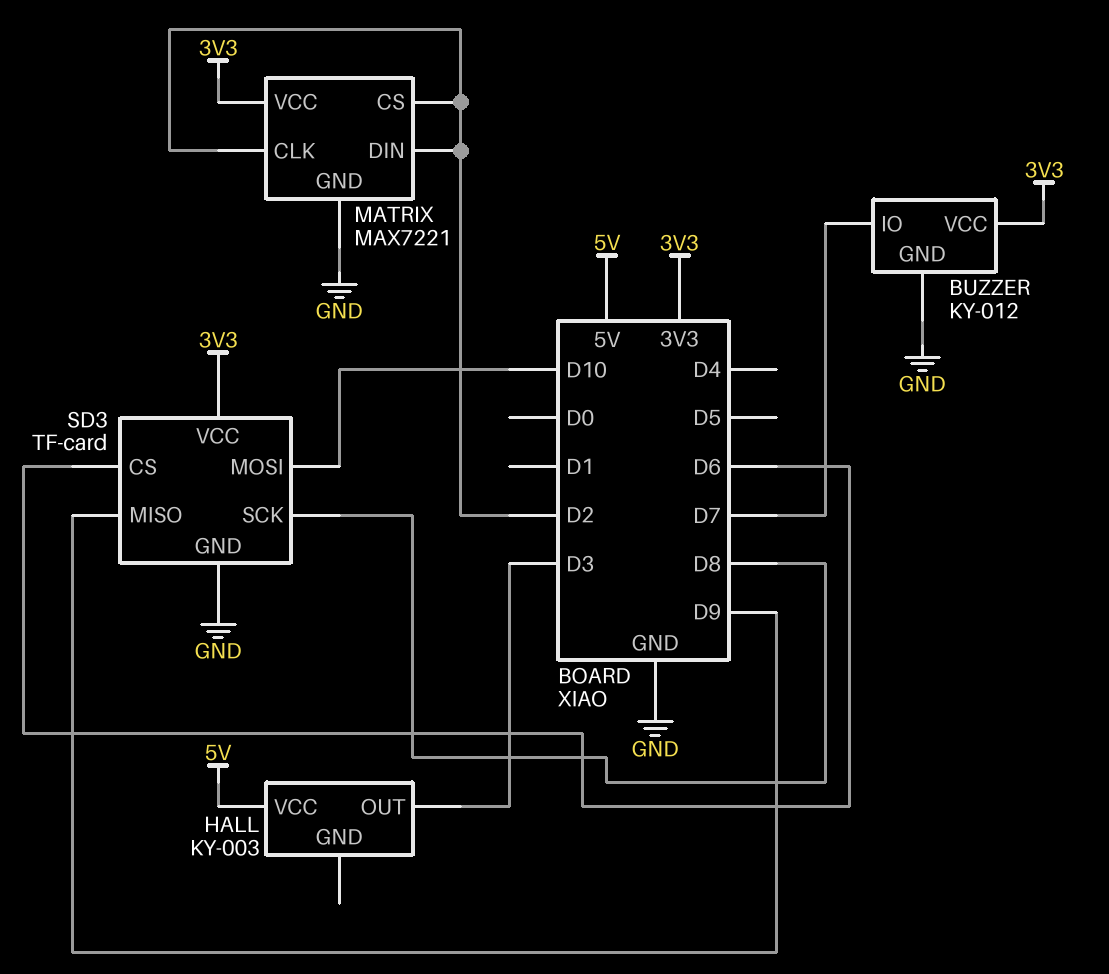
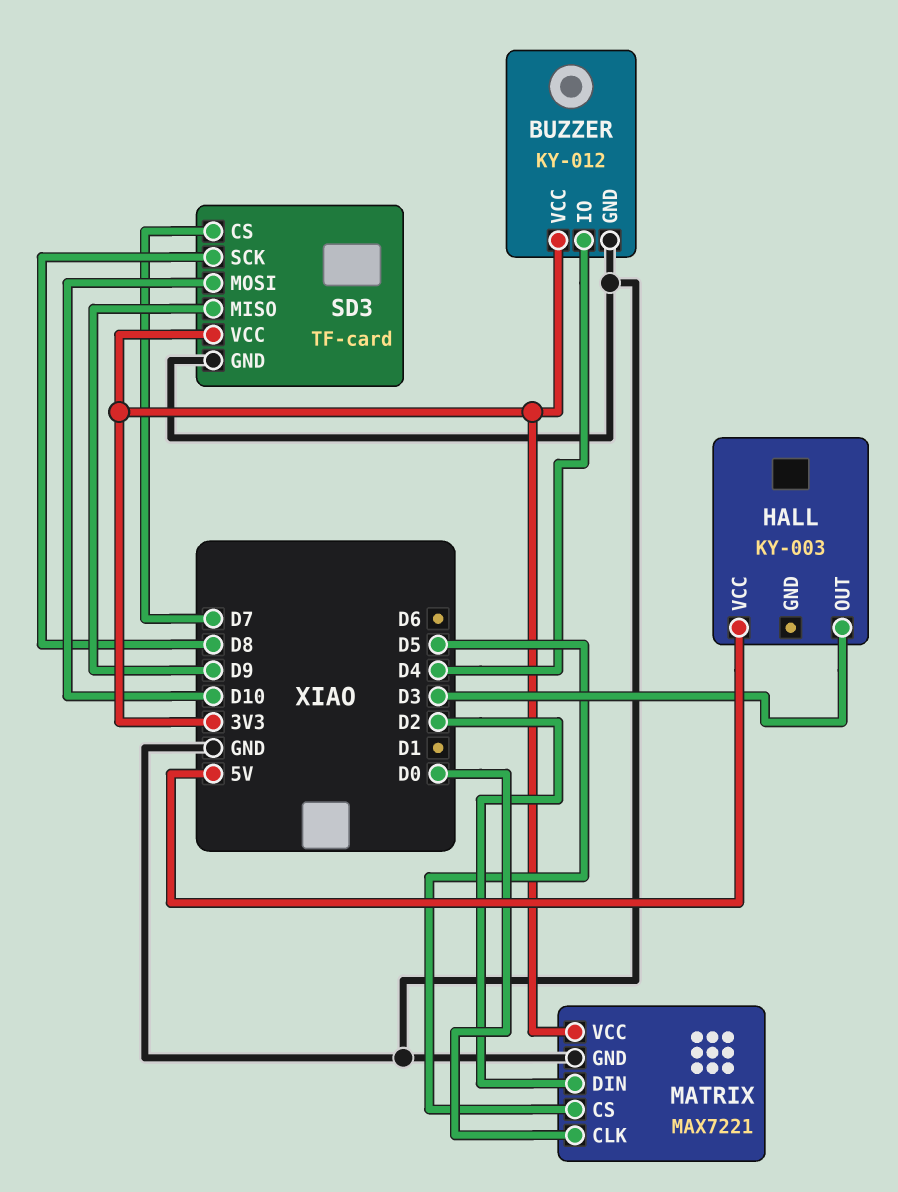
BUZZER pin IO: D7 -> D4
MATRIX pin CLK: D2 -> D0
MATRIX pin CS: D2 -> D5
SD3 pin CS: D6 -> D7

